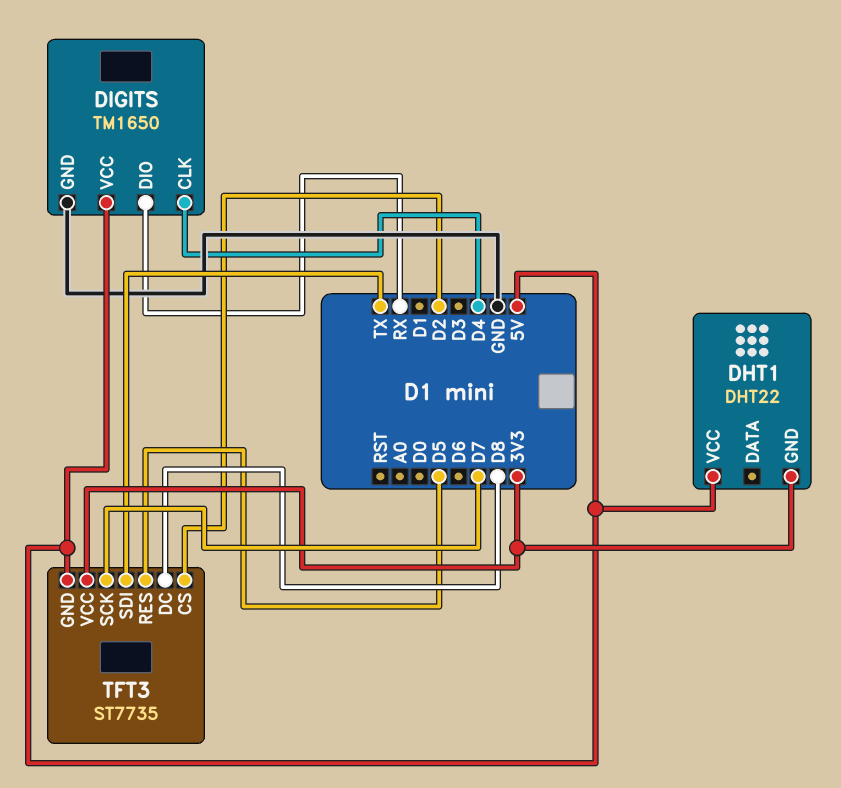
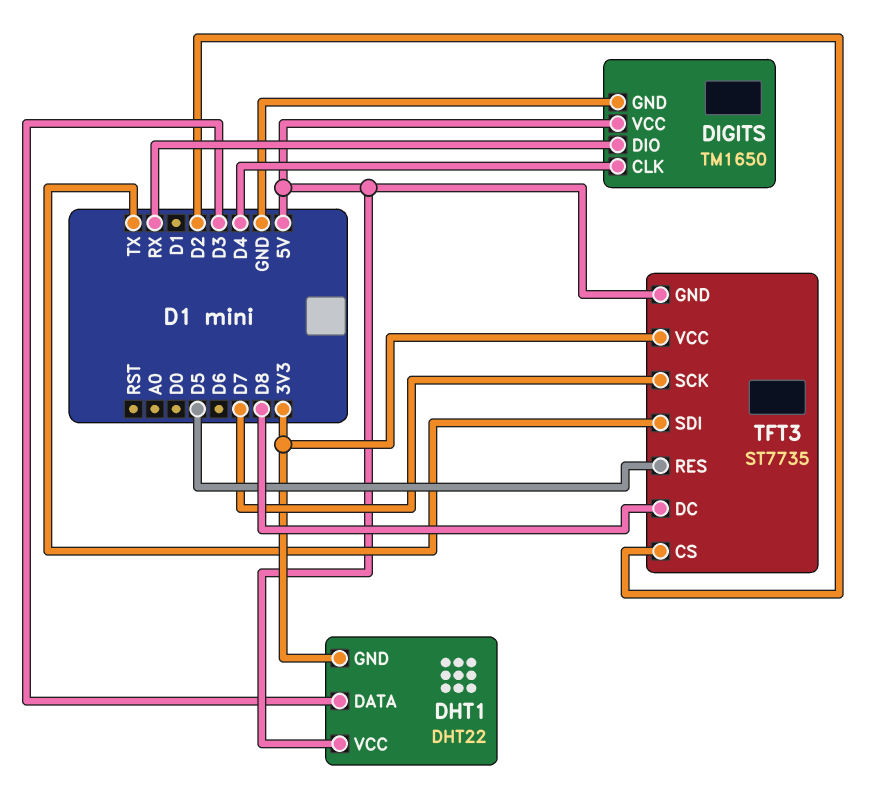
DHT1 pin DATA: none -> D3

